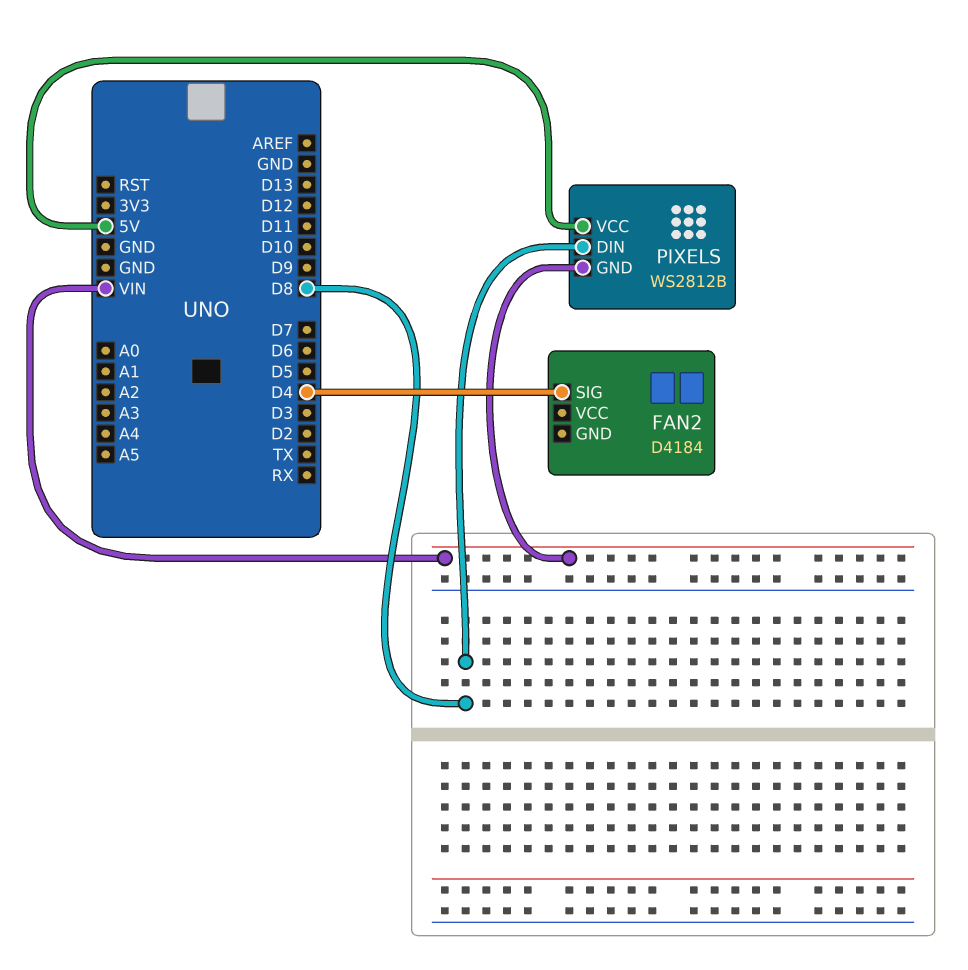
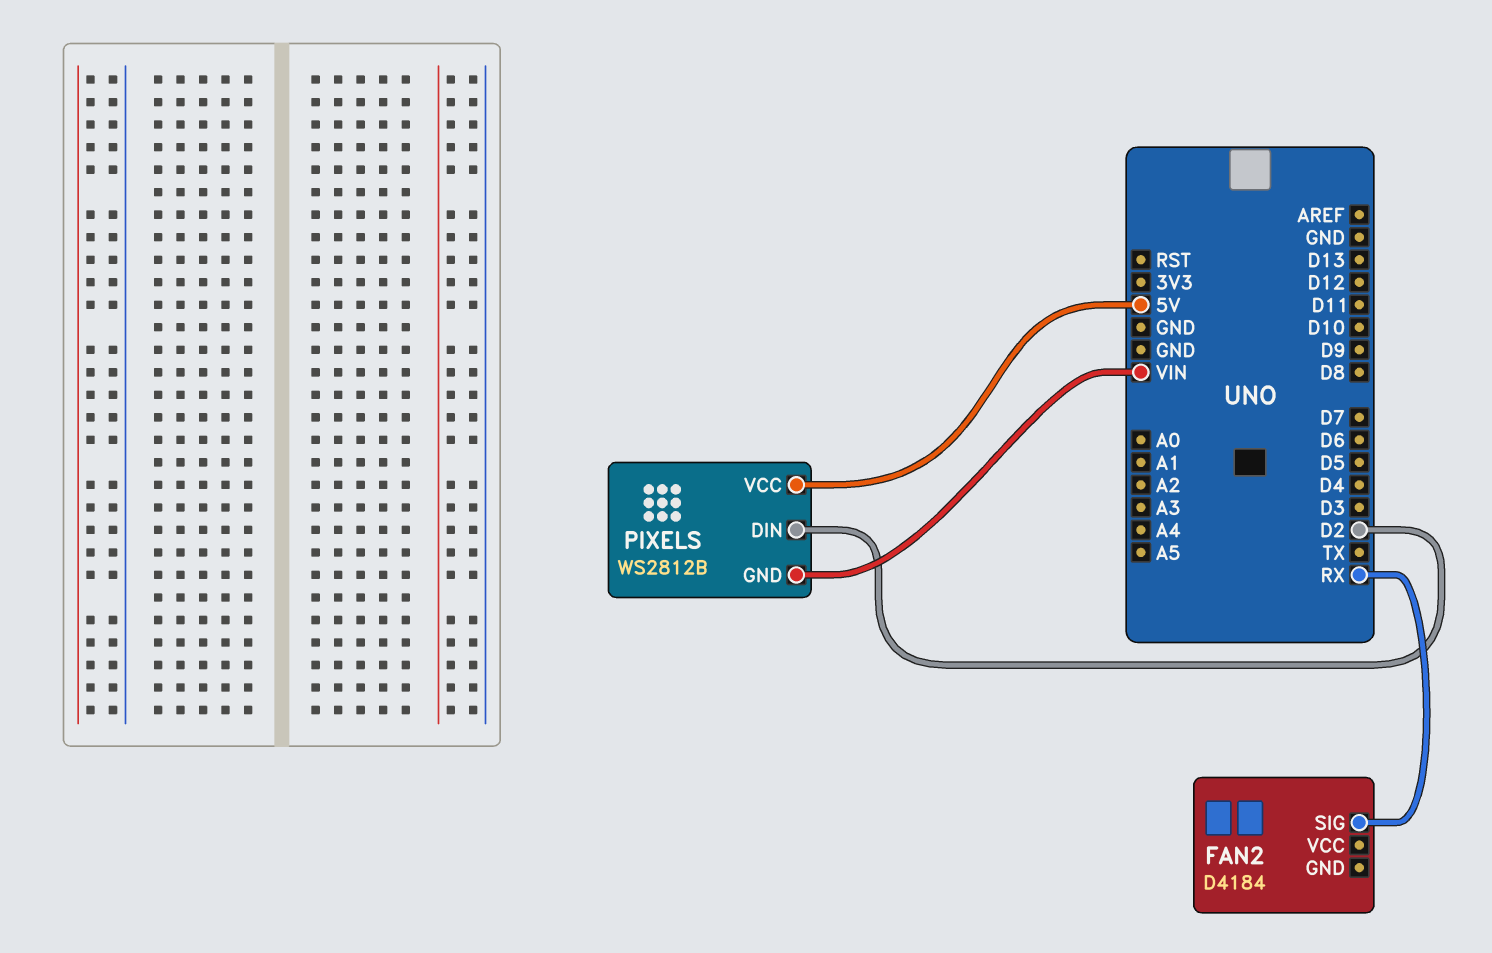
FAN2 pin SIG: D4 -> RX
PIXELS pin DIN: D8 -> D2

